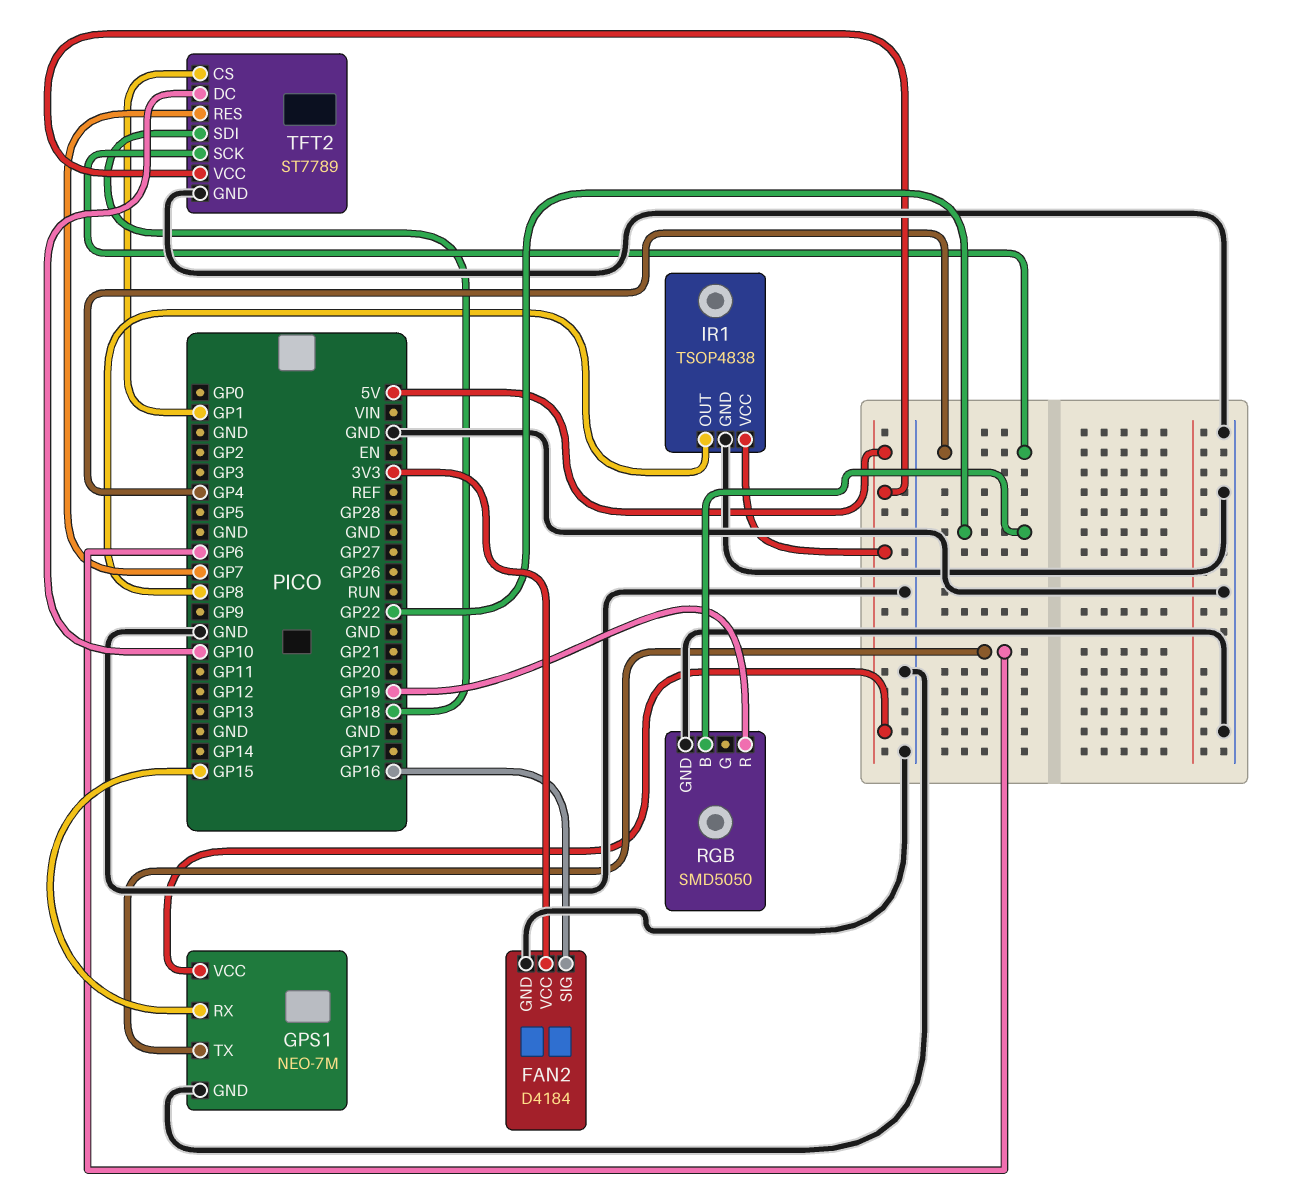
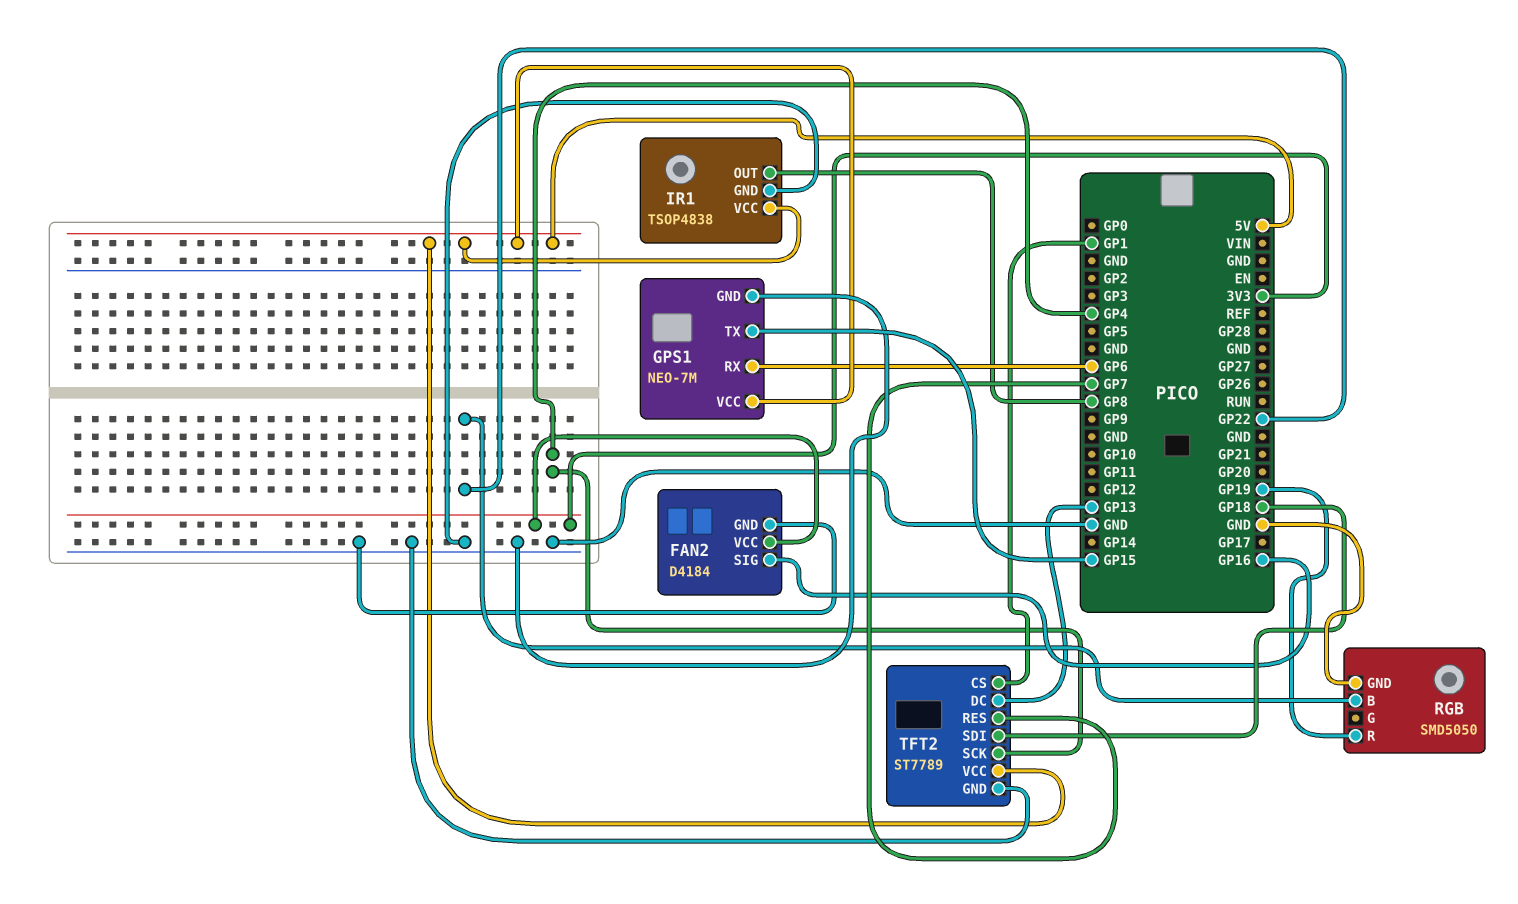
GPS1 pin RX: GP15 -> GP6
GPS1 pin TX: GP6 -> GP15
TFT2 pin DC: GP10 -> GP13

